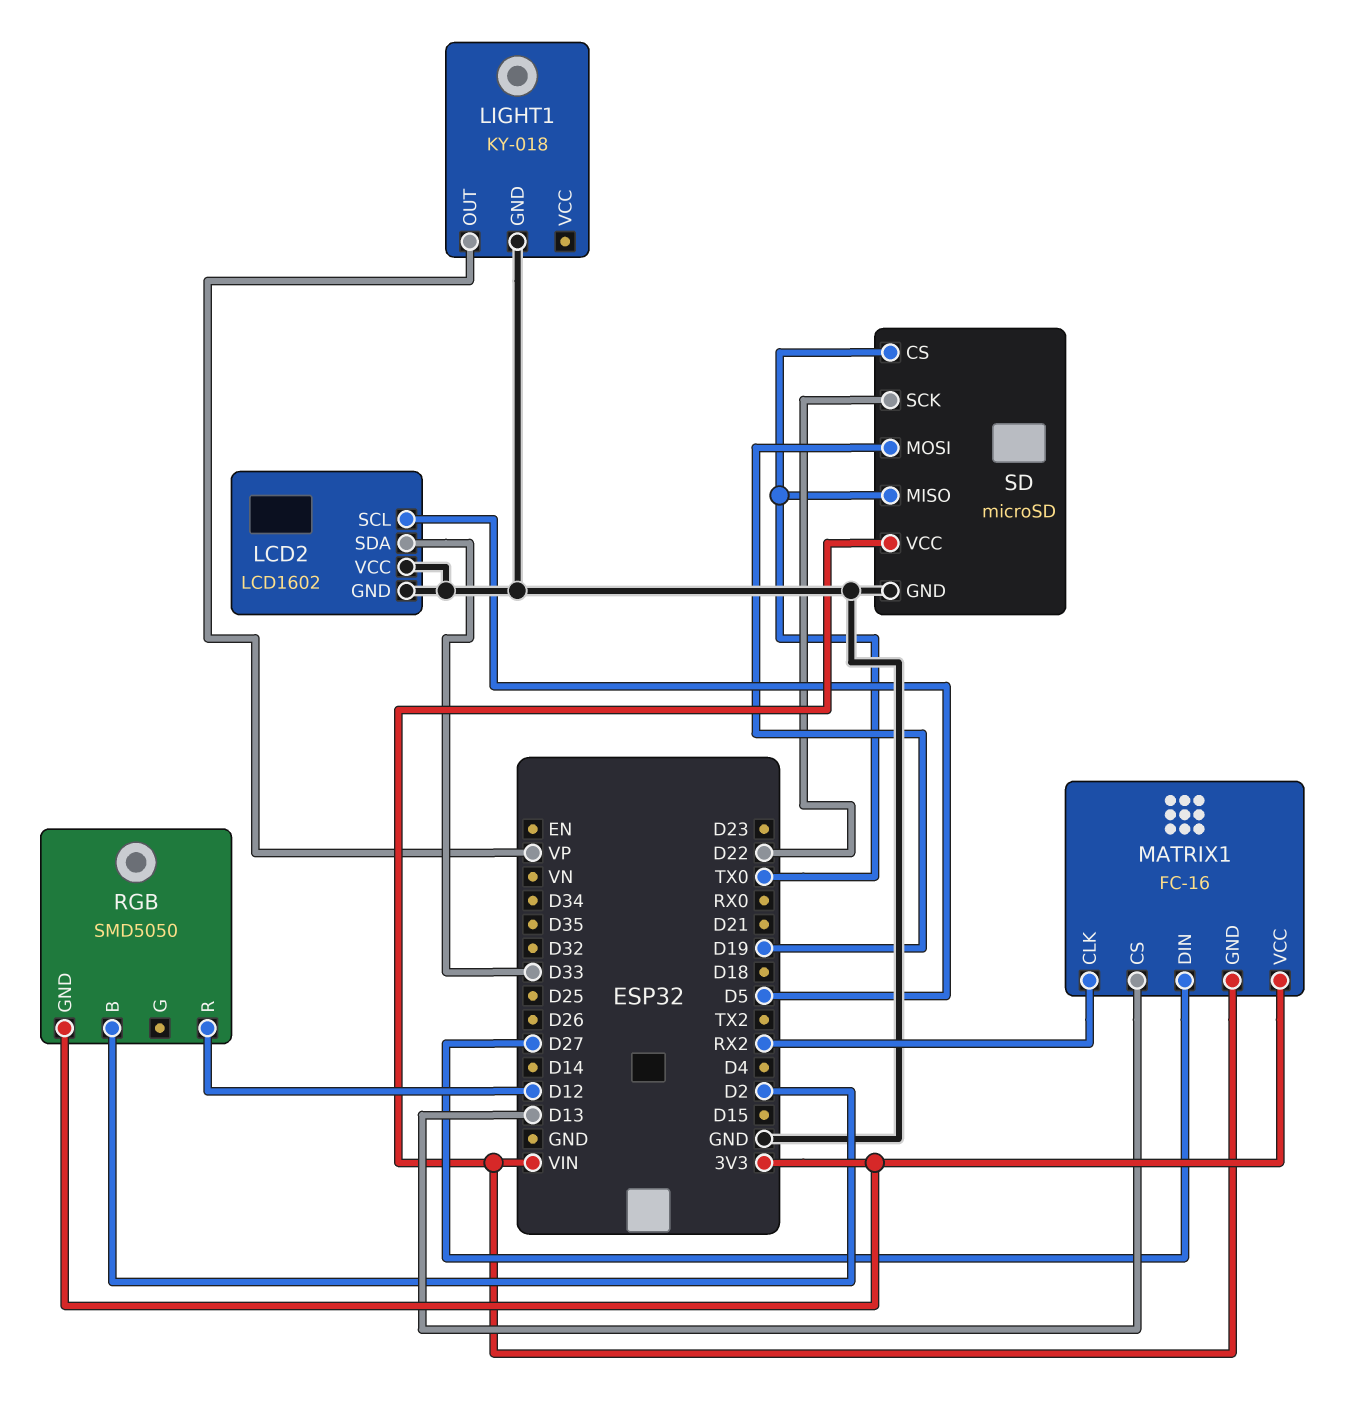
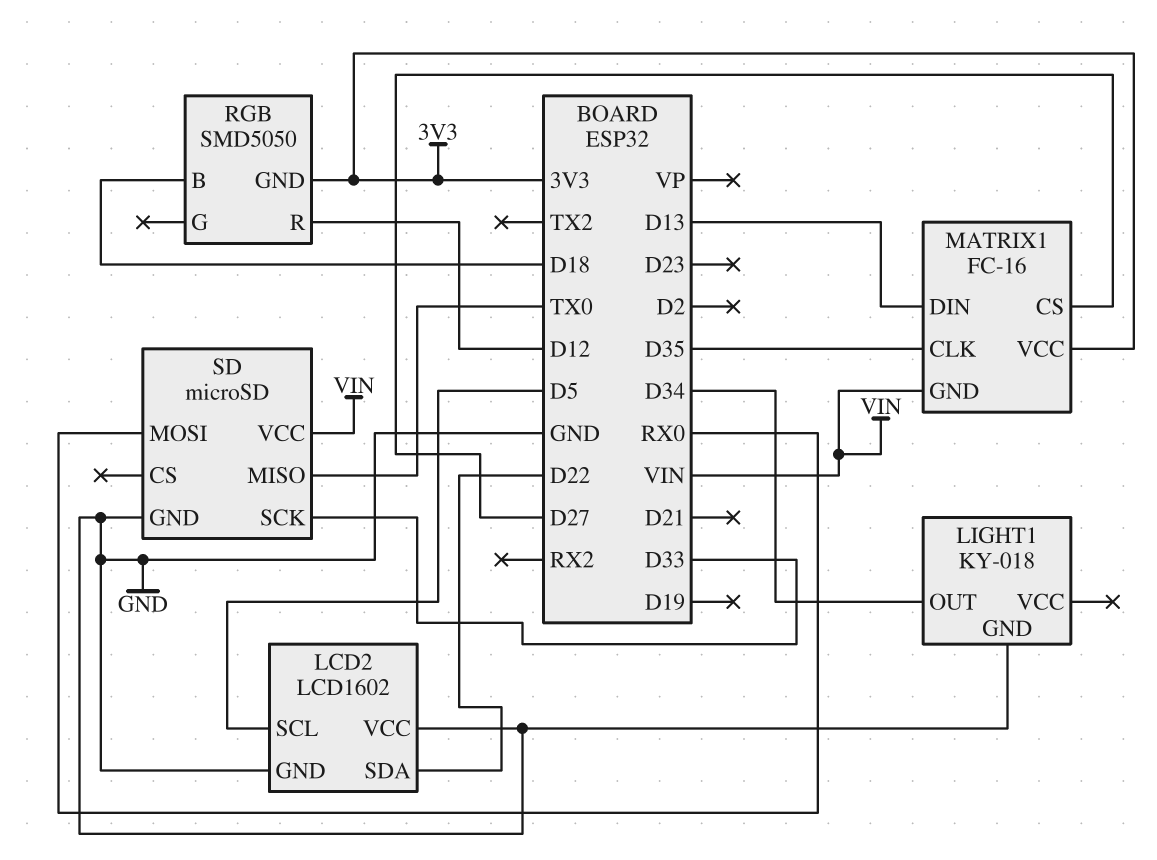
LCD2 pin SDA: D33 -> D22
LIGHT1 pin OUT: VP -> D34
MATRIX1 pin CLK: RX2 -> D35
MATRIX1 pin CS: D13 -> D27
MATRIX1 pin DIN: D27 -> D13
RGB pin B: D2 -> D18
SD pin CS: TX0 -> none
SD pin MOSI: D19 -> RX0
SD pin SCK: D22 -> D33

